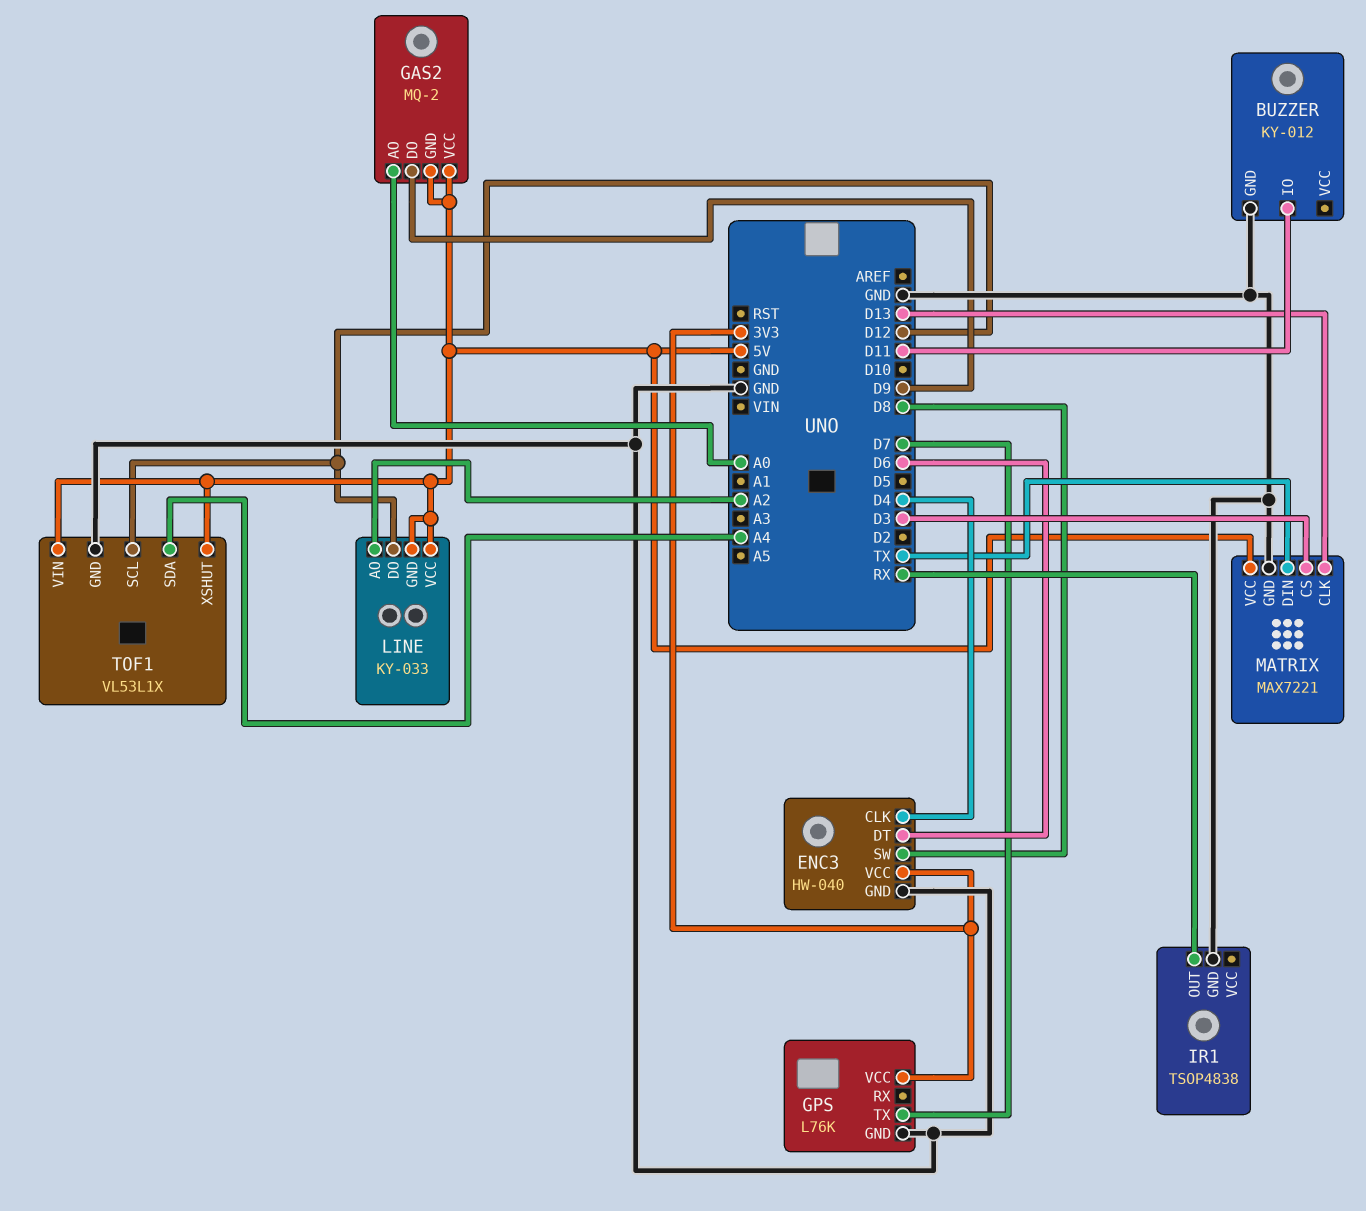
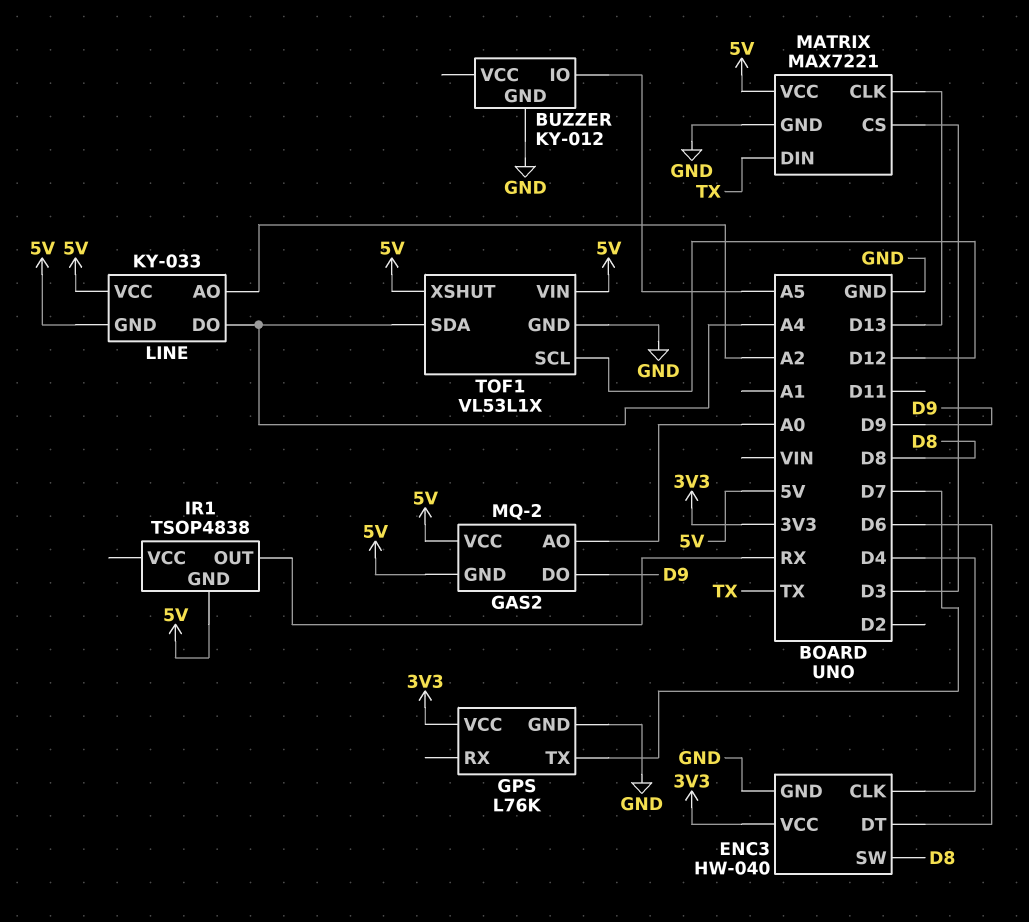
BUZZER pin IO: D11 -> A5
IR1 pin GND: GND -> 5V
LINE pin DO: D12 -> A4

